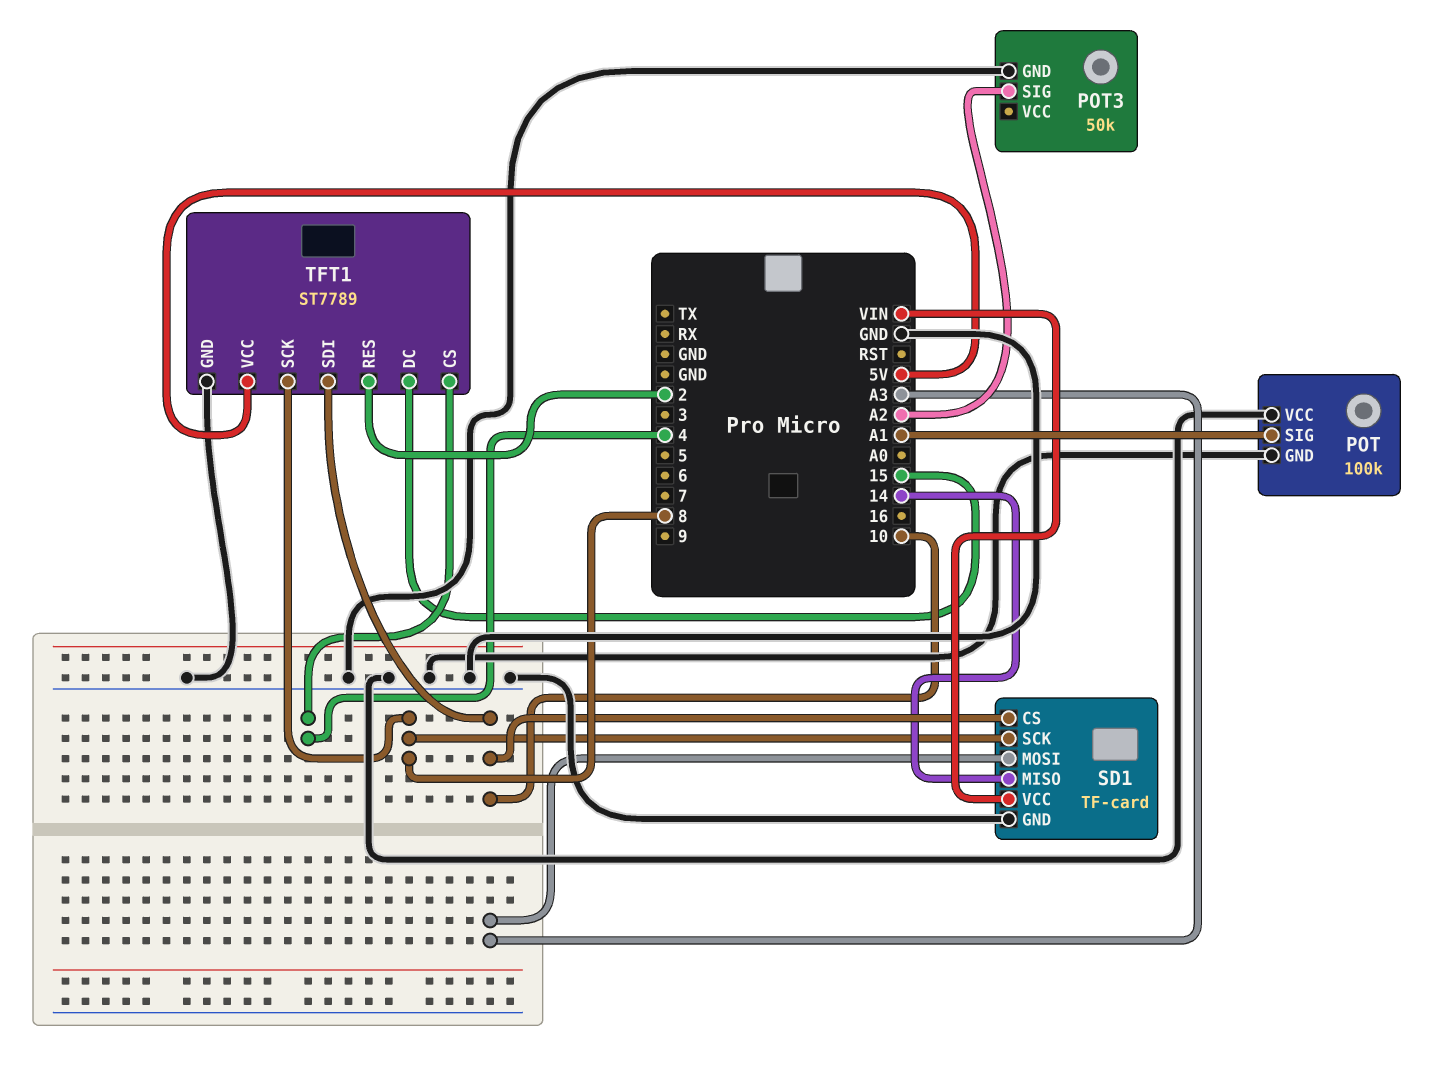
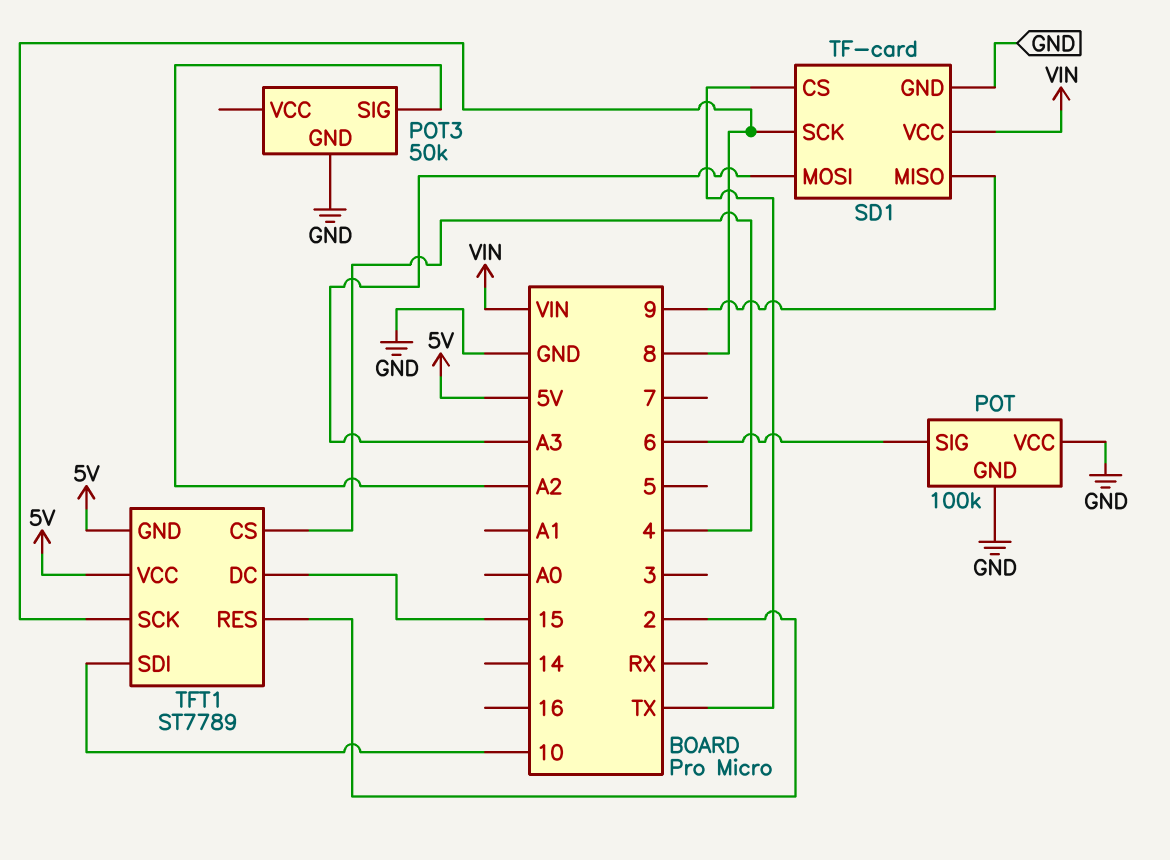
POT pin SIG: A1 -> 6
SD1 pin CS: 10 -> TX
SD1 pin MISO: 14 -> 9
TFT1 pin GND: GND -> 5V

